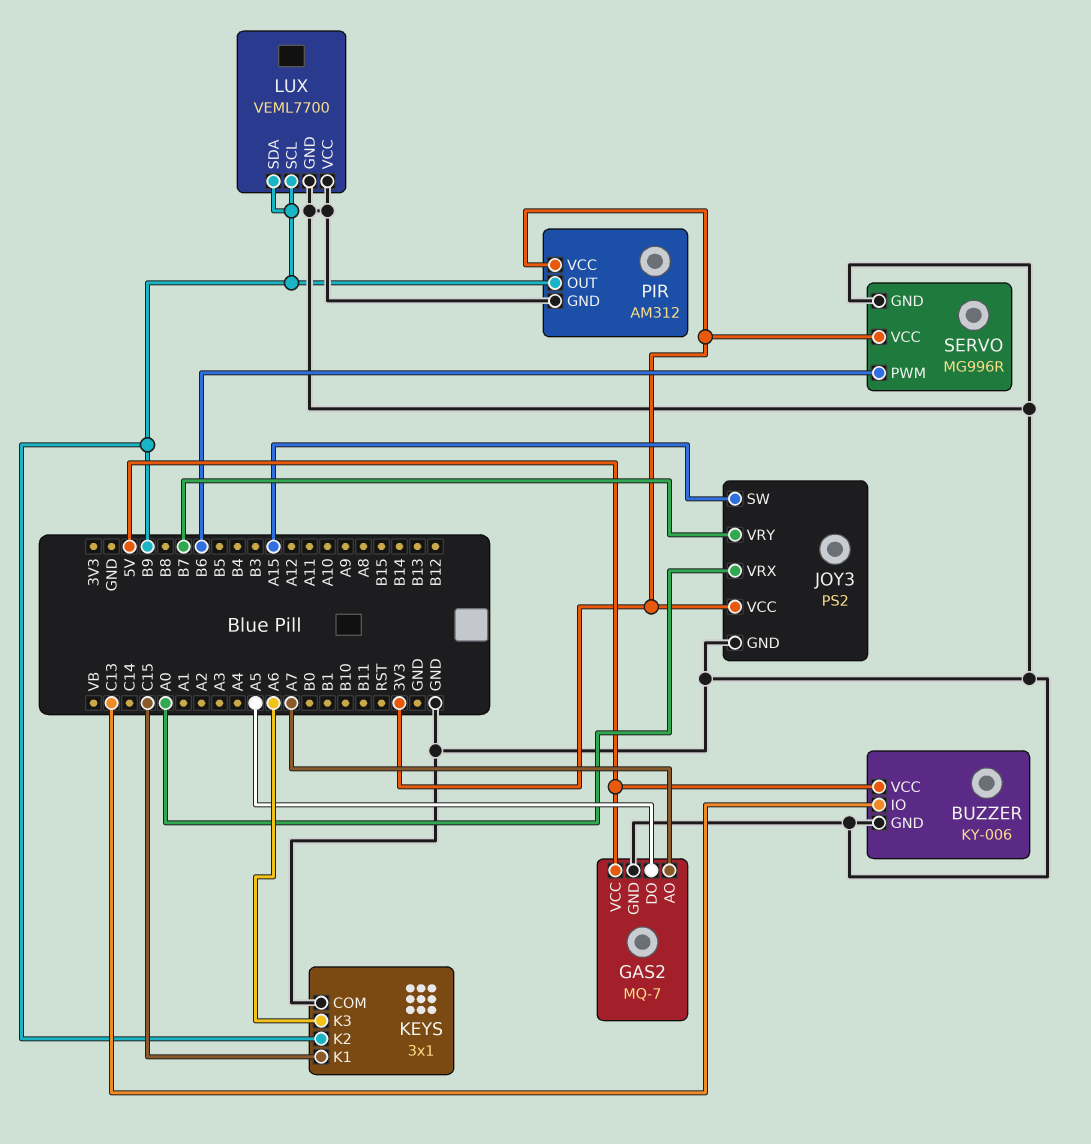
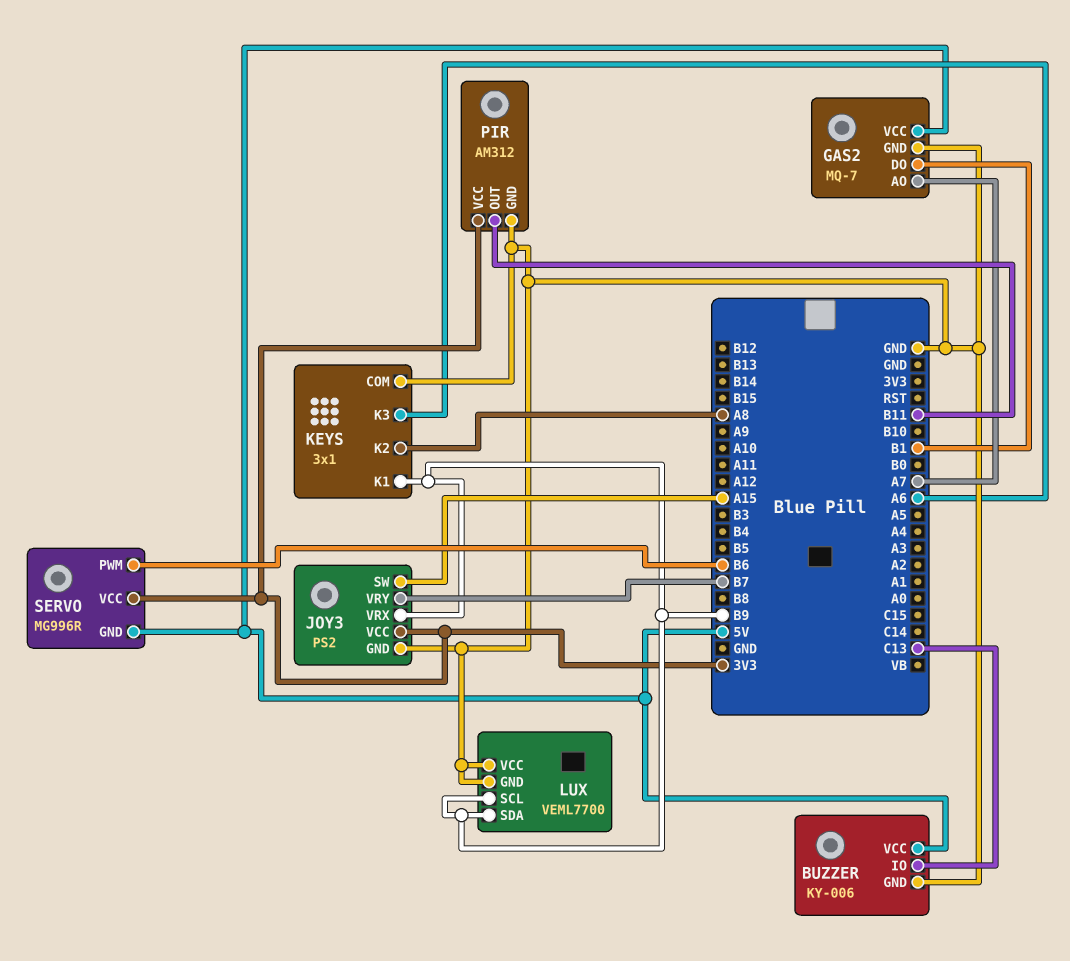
GAS2 pin DO: A5 -> B1
JOY3 pin VRX: A0 -> B9
KEYS pin K1: C15 -> B9
KEYS pin K2: B9 -> A8
PIR pin OUT: B9 -> B11
SERVO pin GND: GND -> 5V

